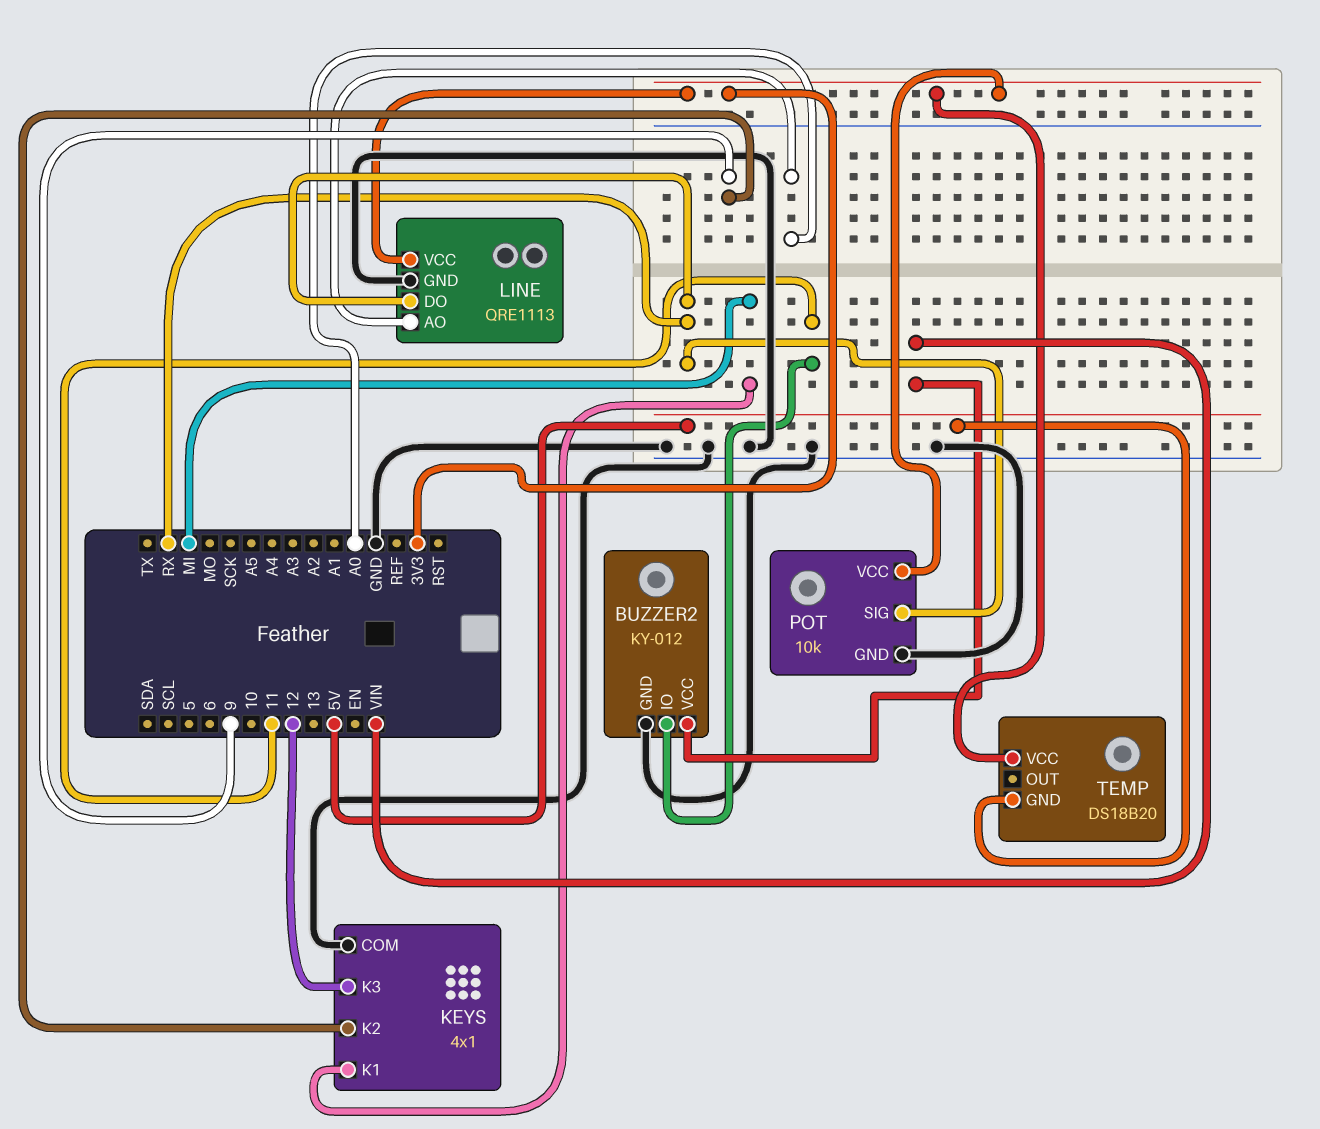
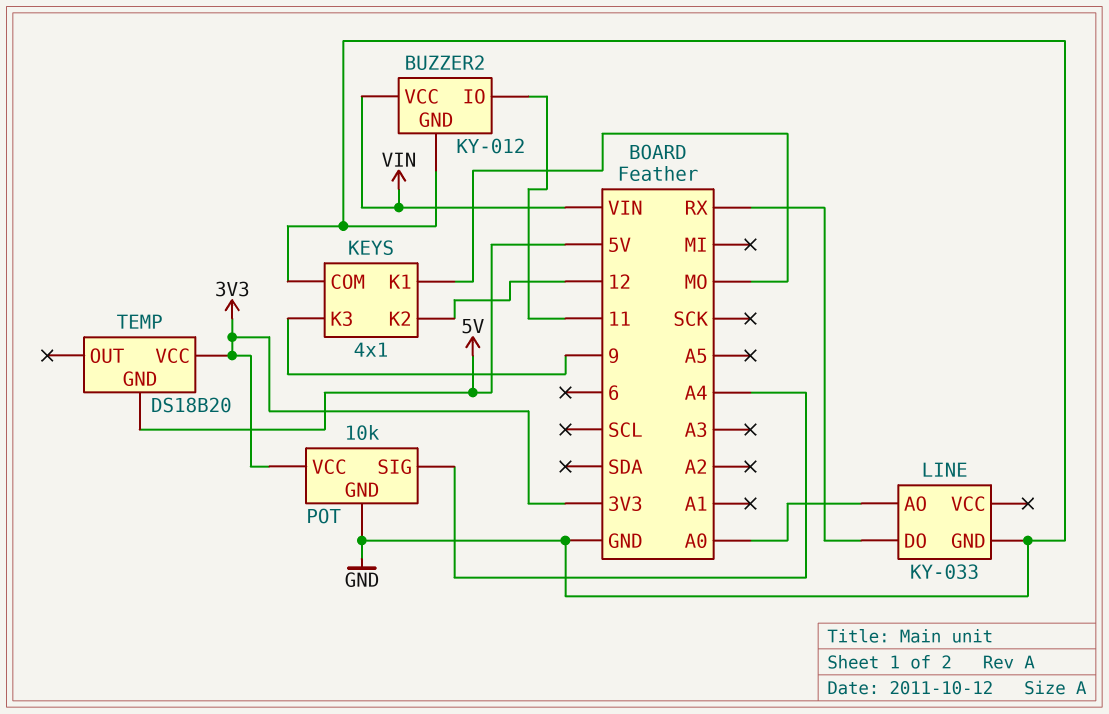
KEYS pin K1: MI -> MO
KEYS pin K2: 9 -> 12
KEYS pin K3: 12 -> 9
LINE: QRE1113 -> KY-033
LINE pin VCC: 3V3 -> none
POT pin SIG: RX -> A4

